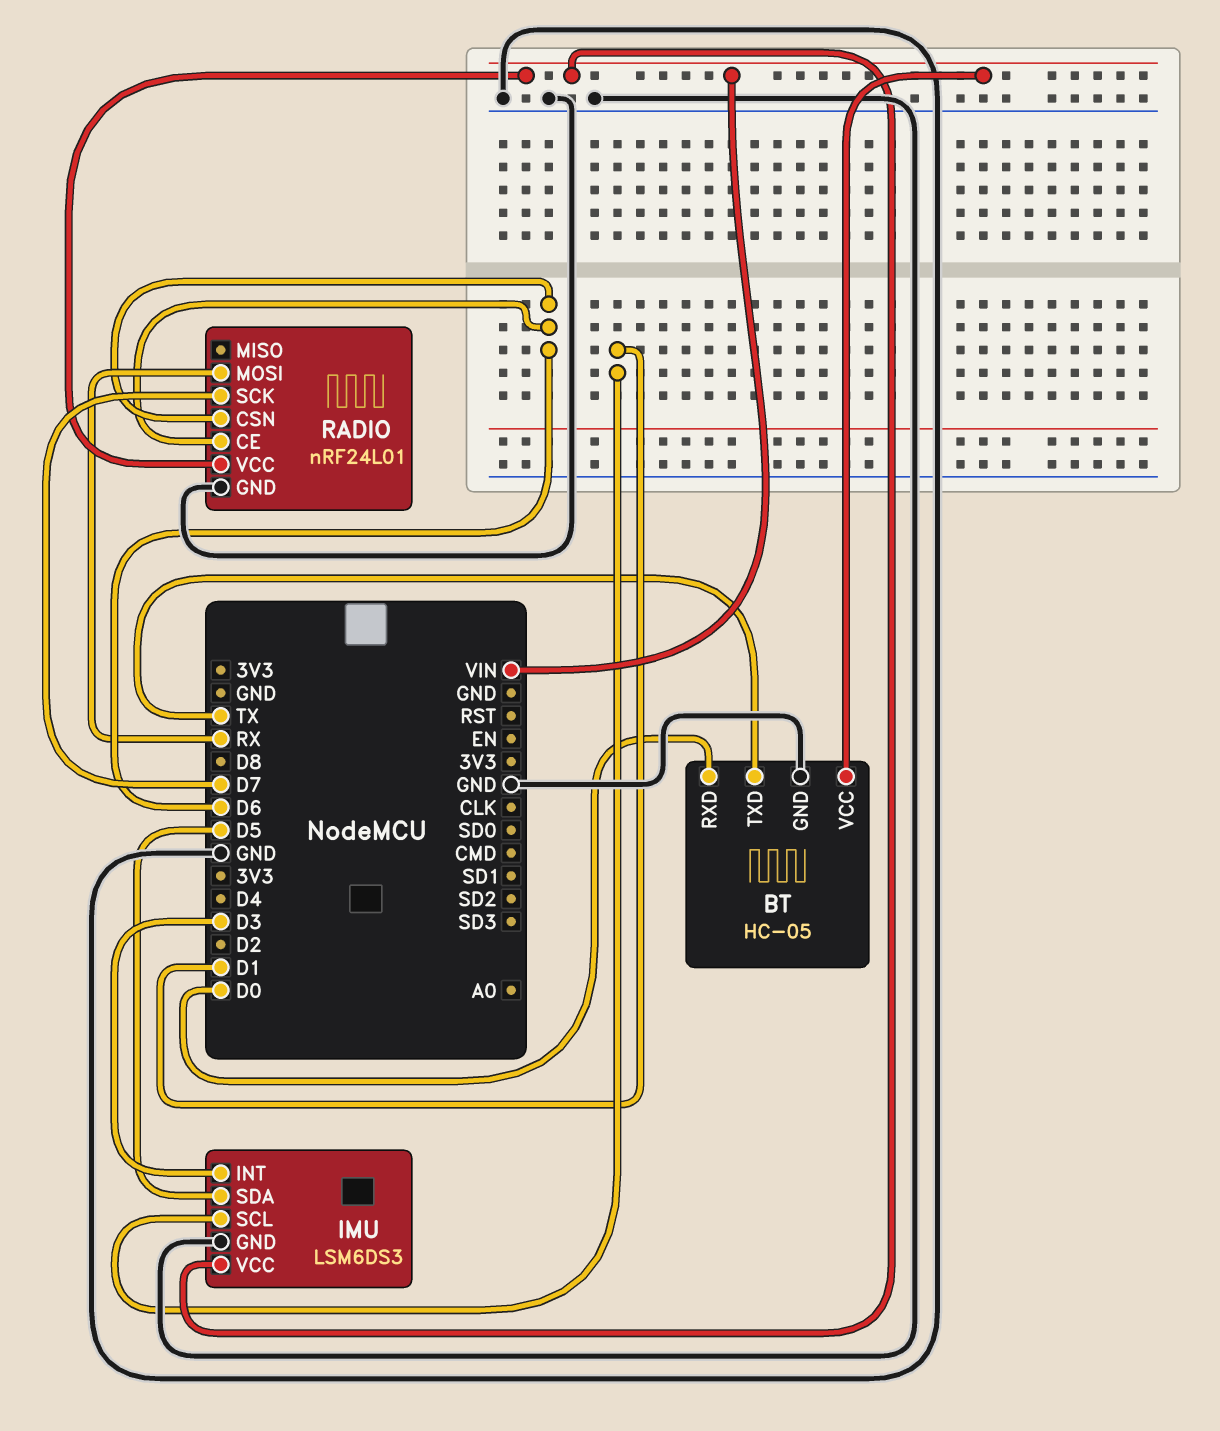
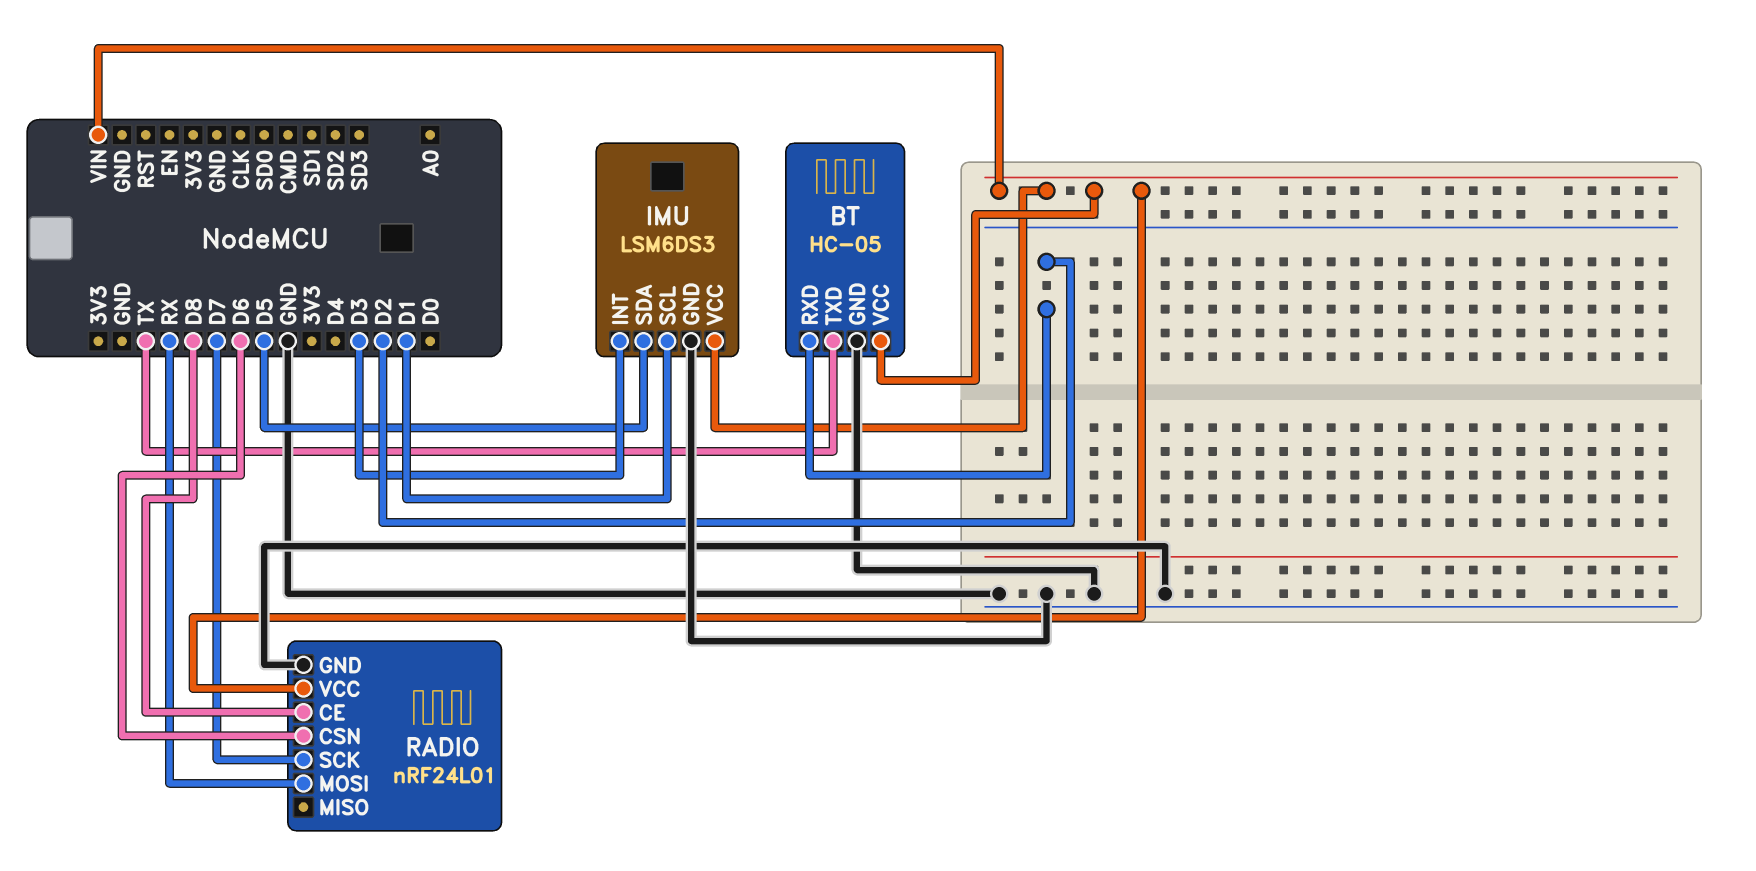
BT pin RXD: D0 -> D2
RADIO pin CE: D6 -> D8

